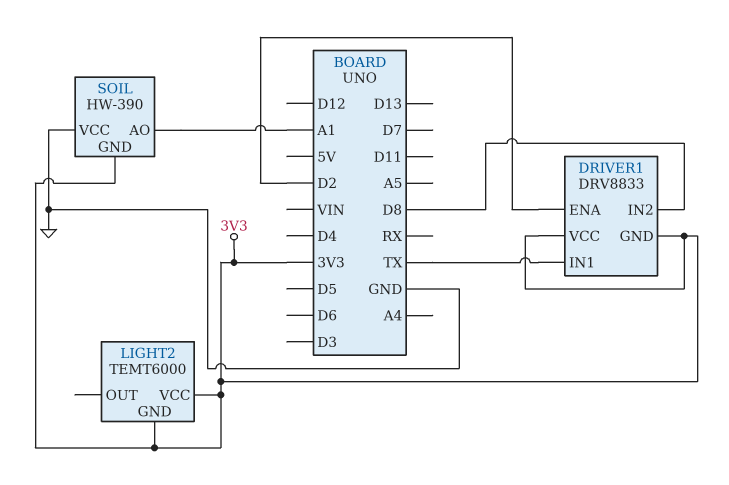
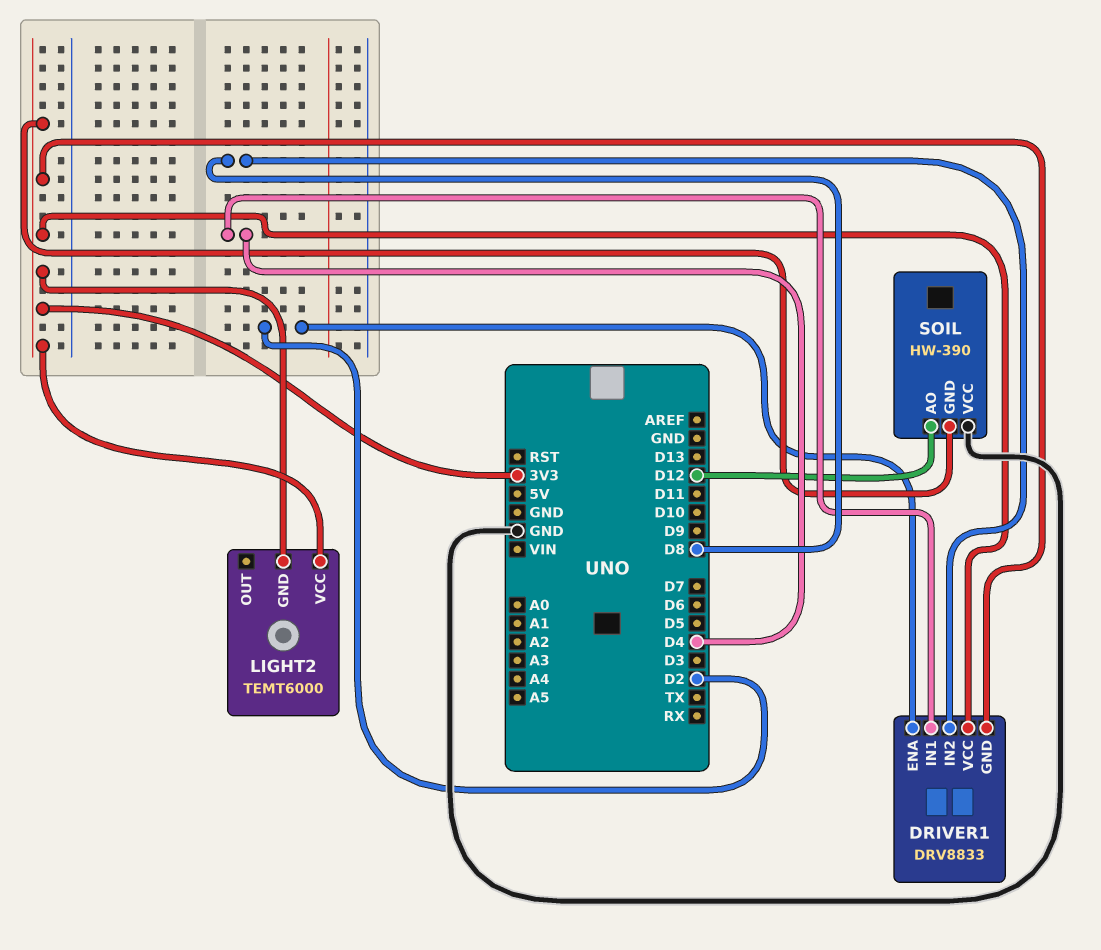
DRIVER1 pin IN1: TX -> D4
SOIL pin AO: A1 -> D12

